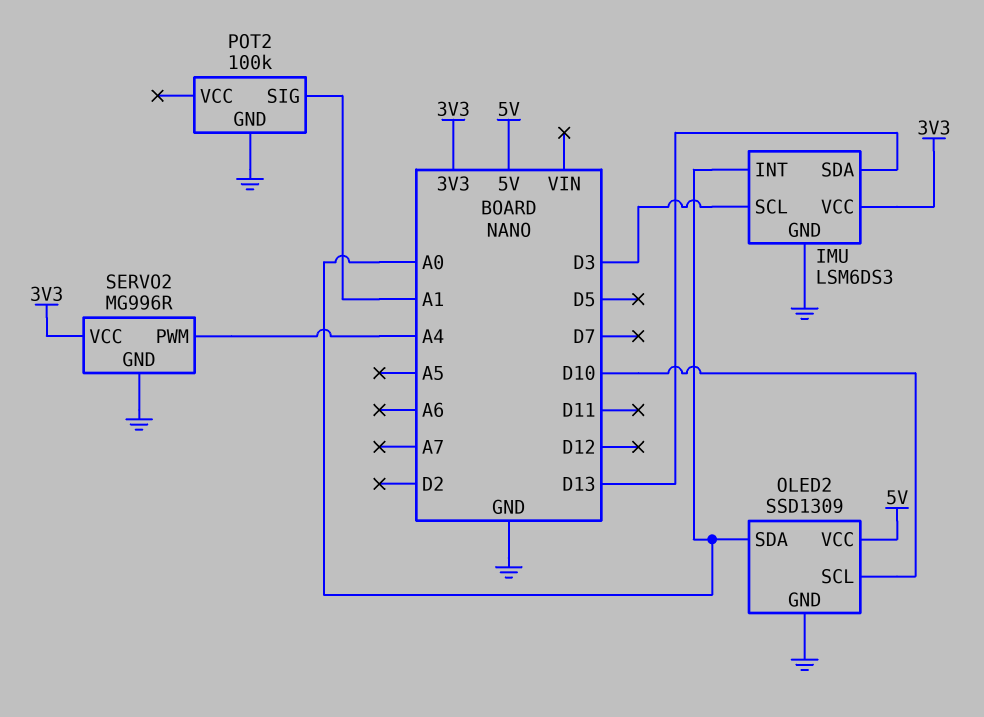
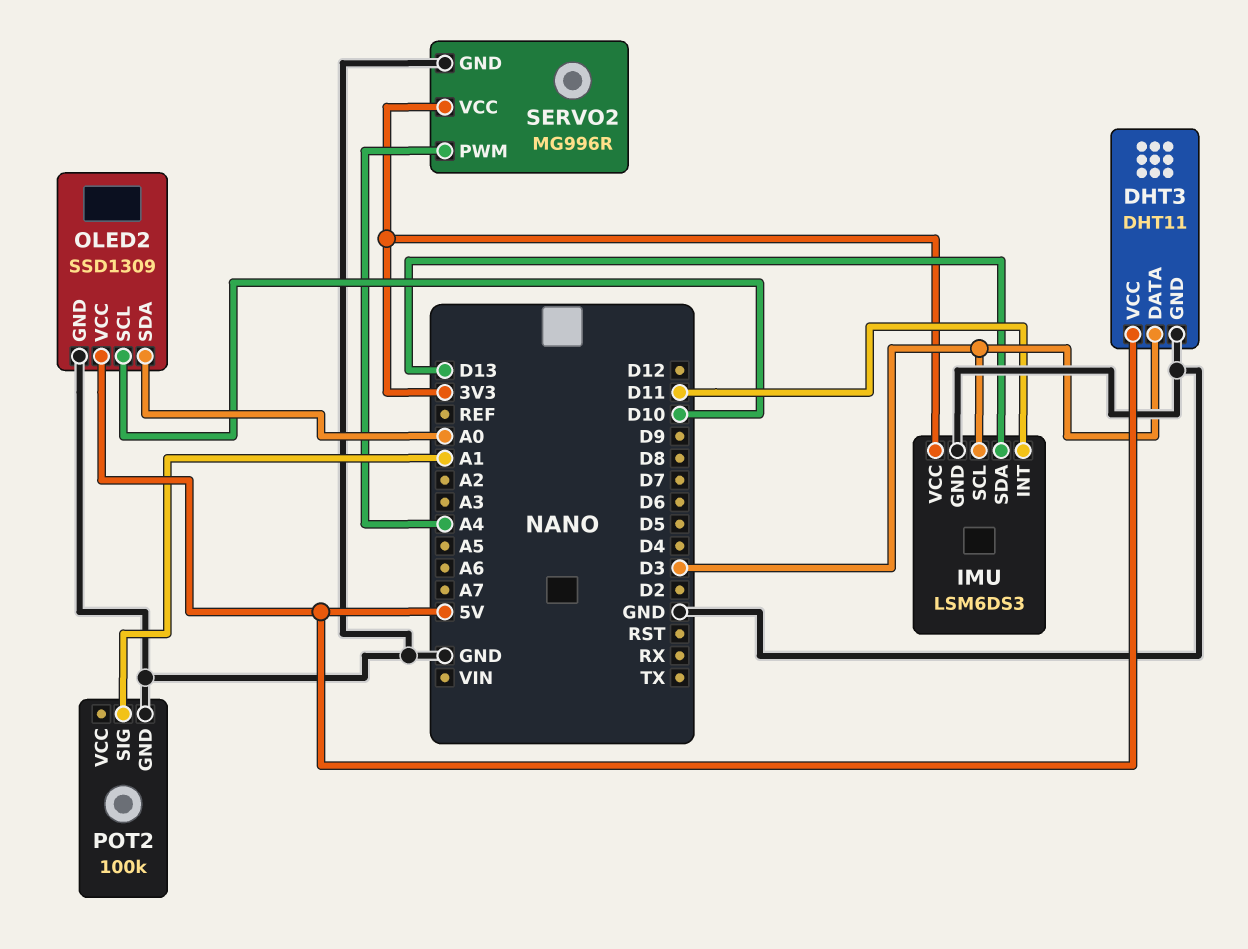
DHT3: none -> DHT11
DHT3 pin DATA: none -> D3
DHT3 pin GND: none -> GND
DHT3 pin VCC: none -> 5V
IMU pin INT: A0 -> D11

